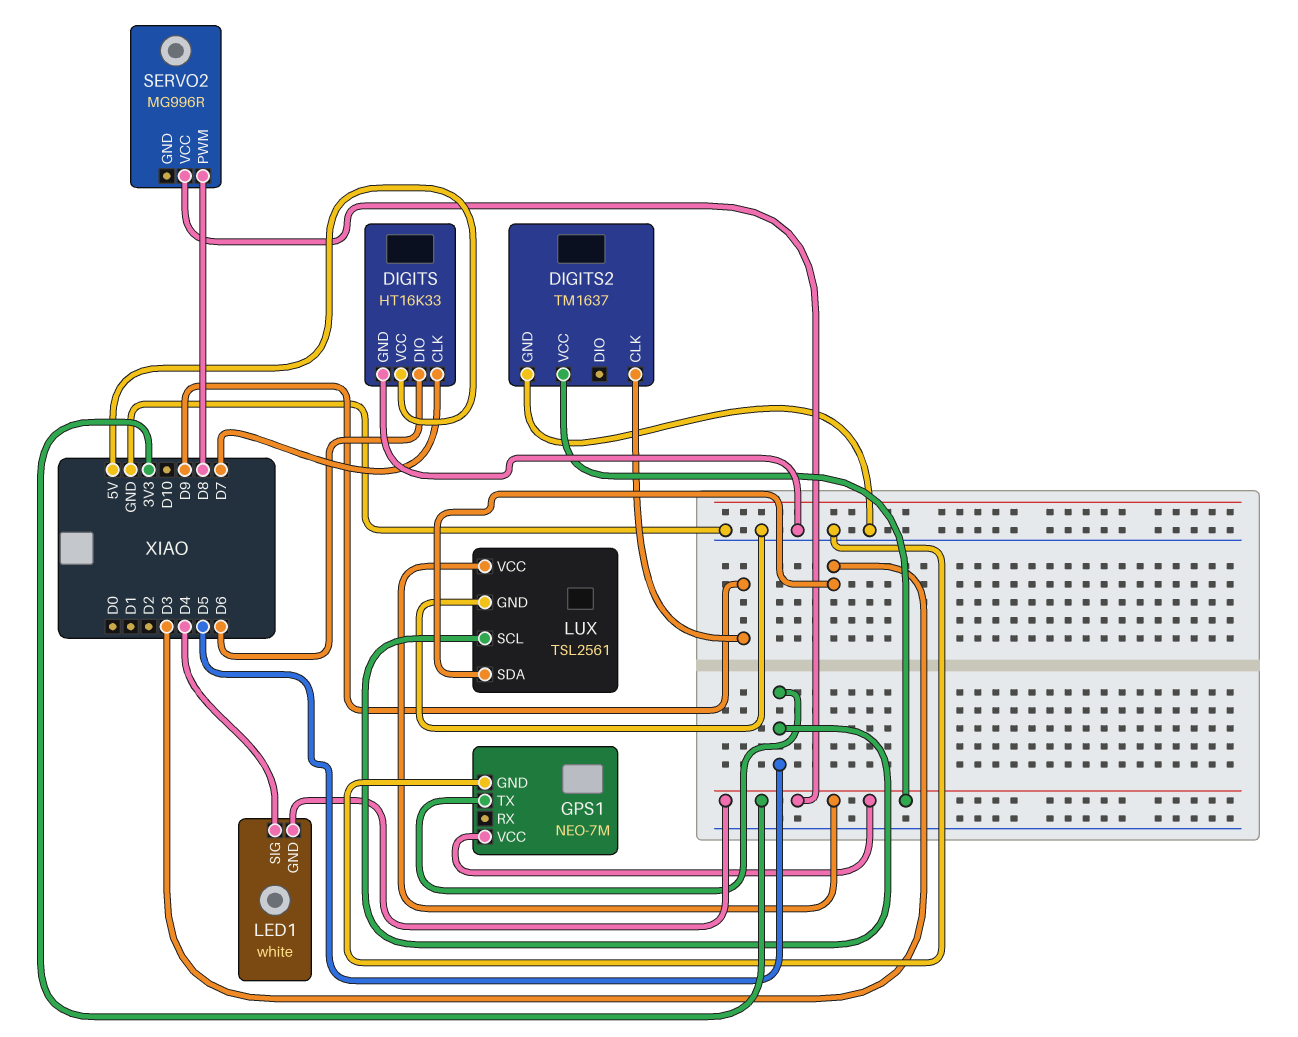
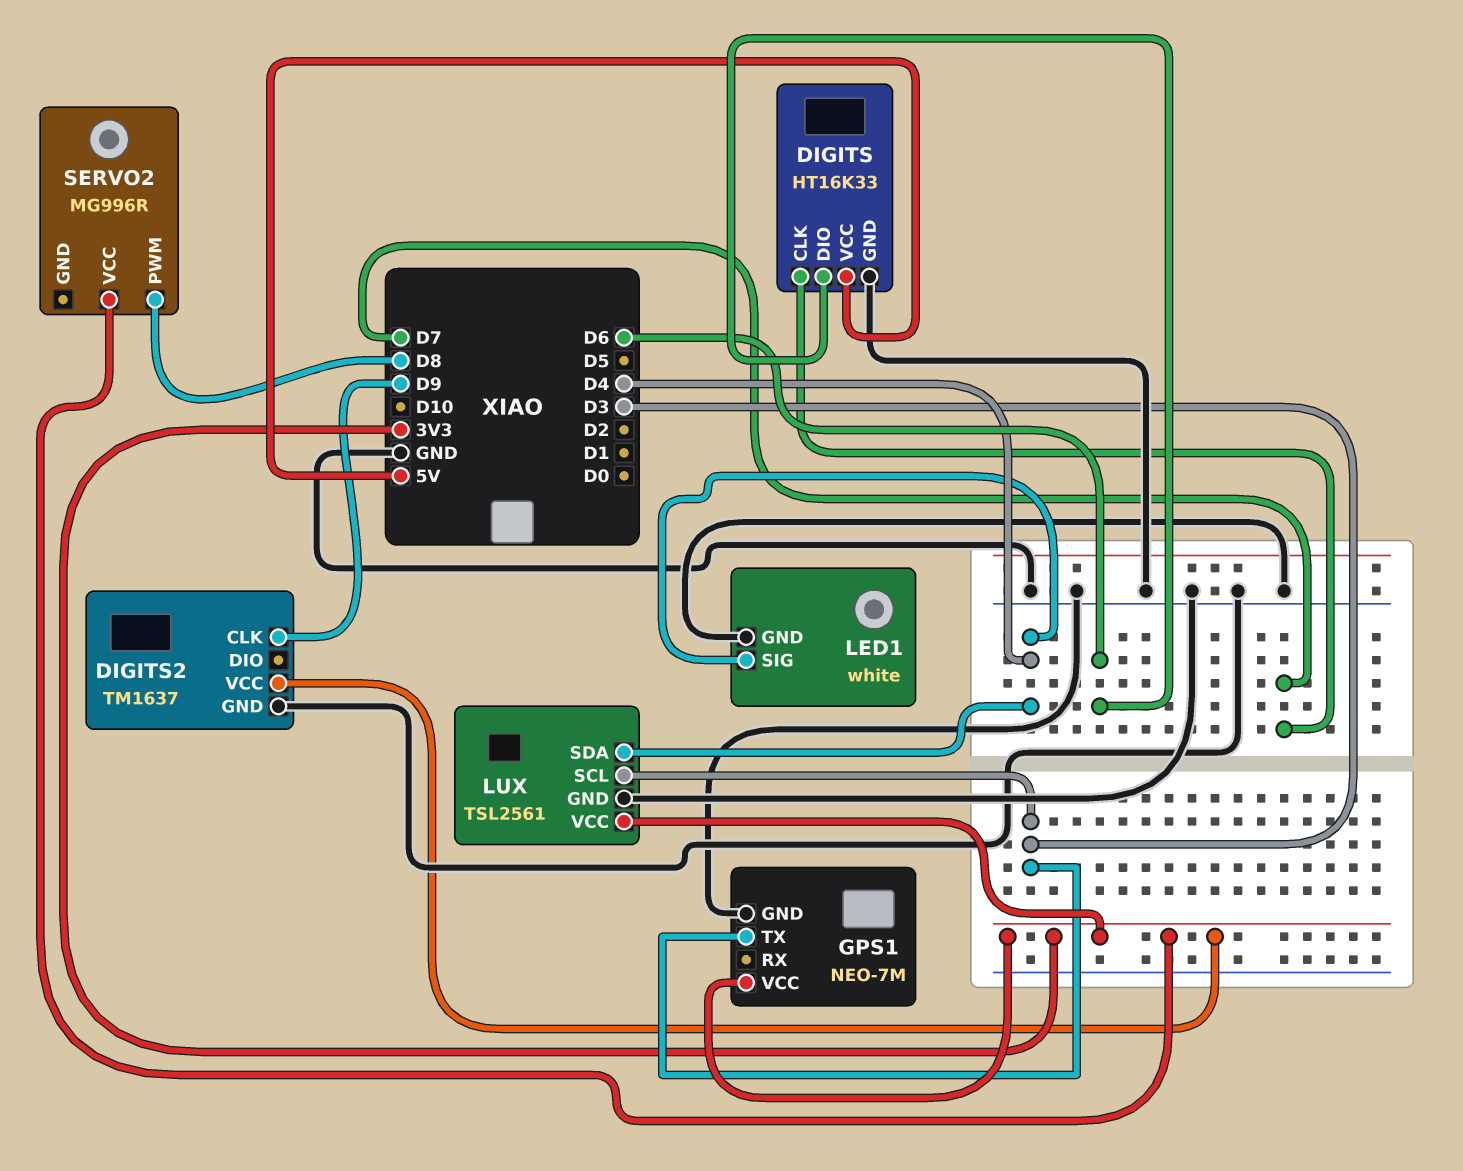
GPS1 pin TX: D5 -> D3
LED1 pin GND: 3V3 -> GND
LUX pin SCL: D5 -> D3
LUX pin SDA: D3 -> D4

